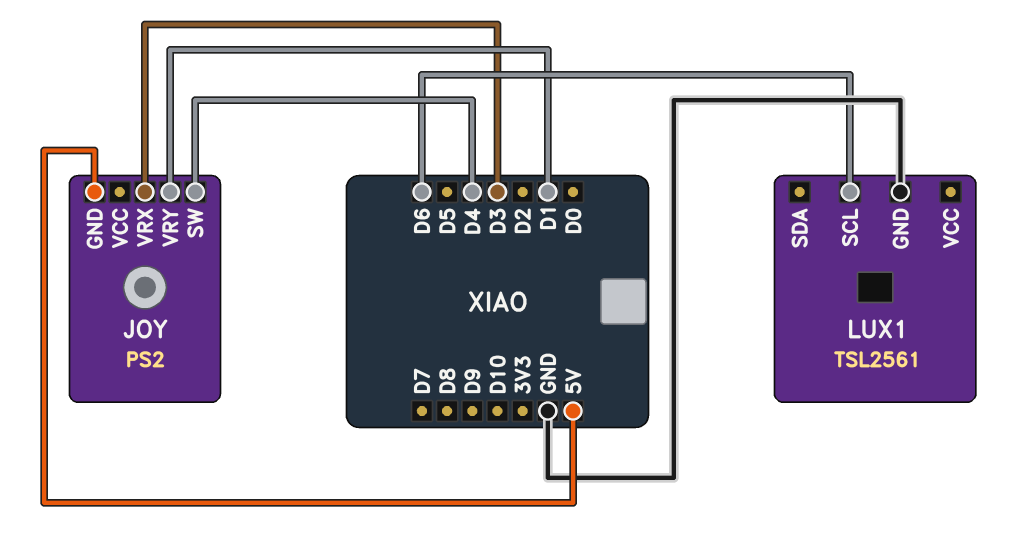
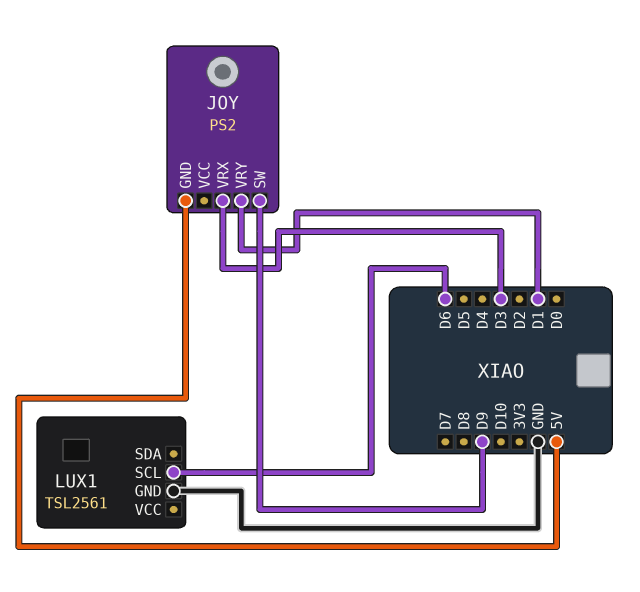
JOY pin SW: D4 -> D9

